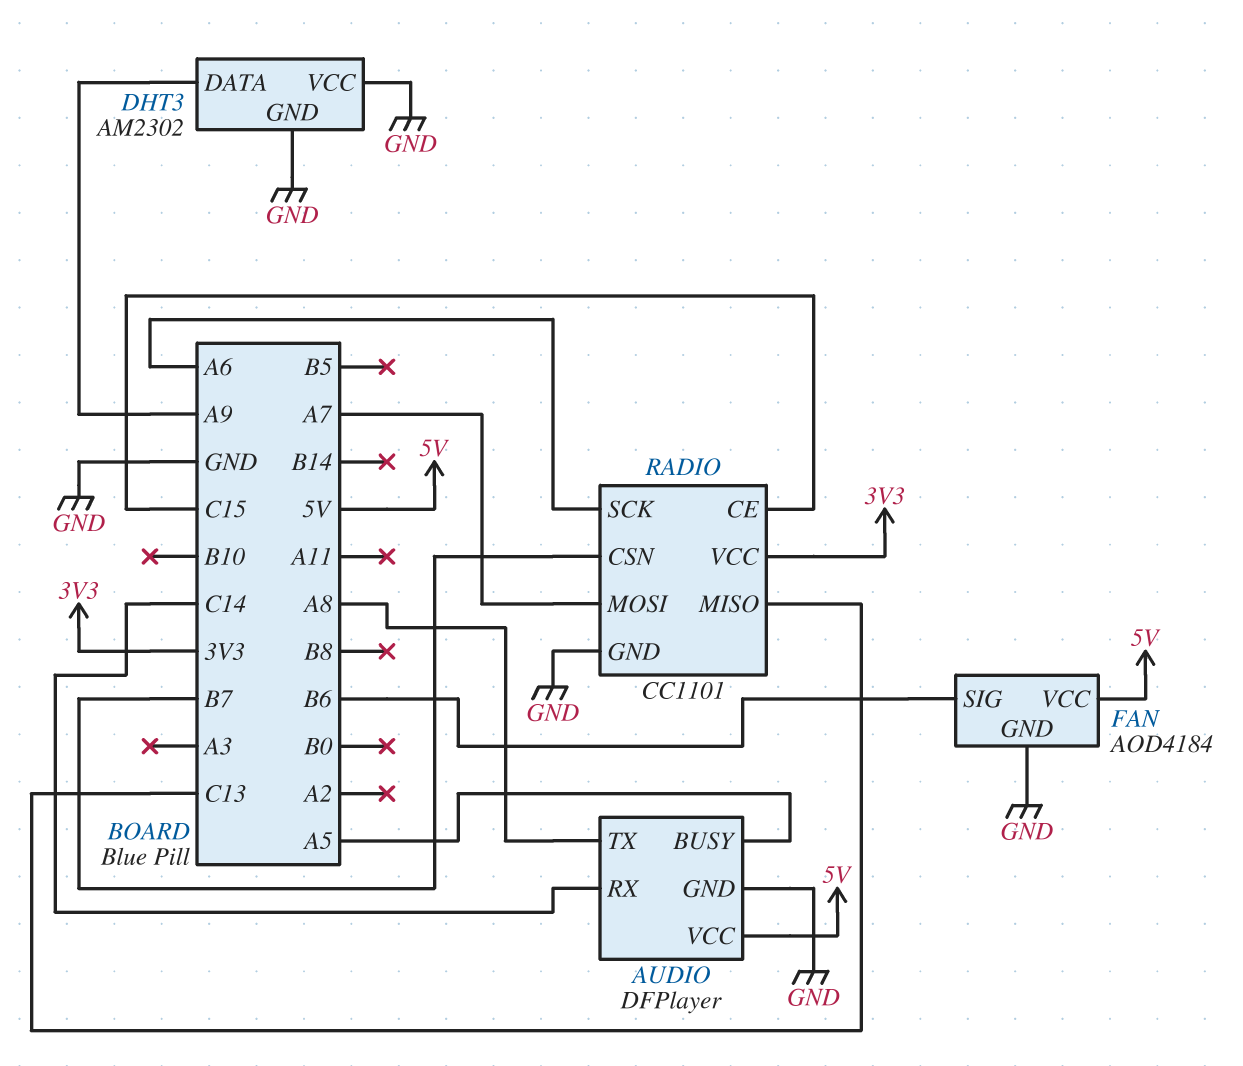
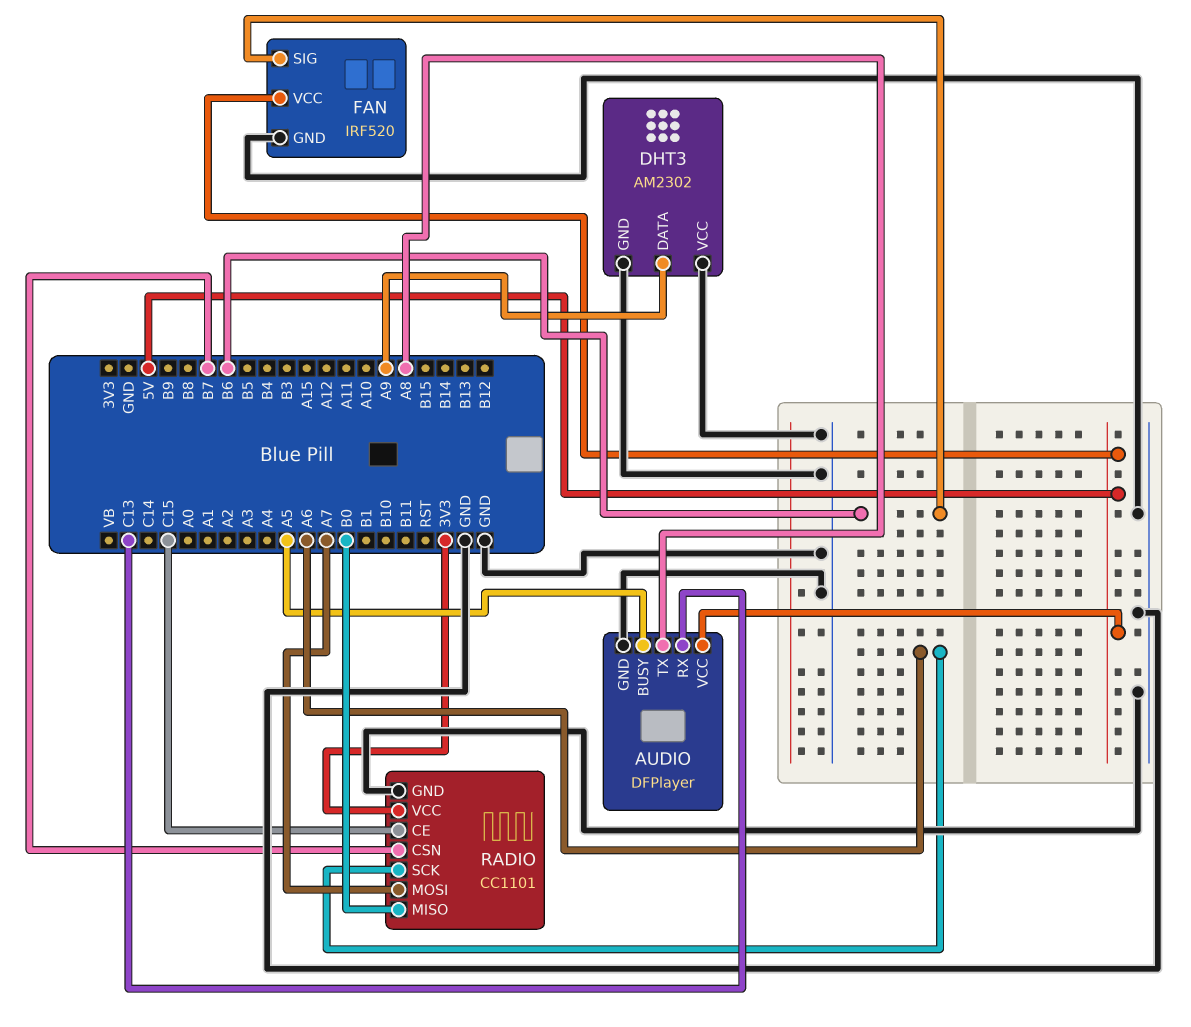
AUDIO pin RX: C14 -> C13
FAN: AOD4184 -> IRF520
RADIO pin MISO: C13 -> B0

